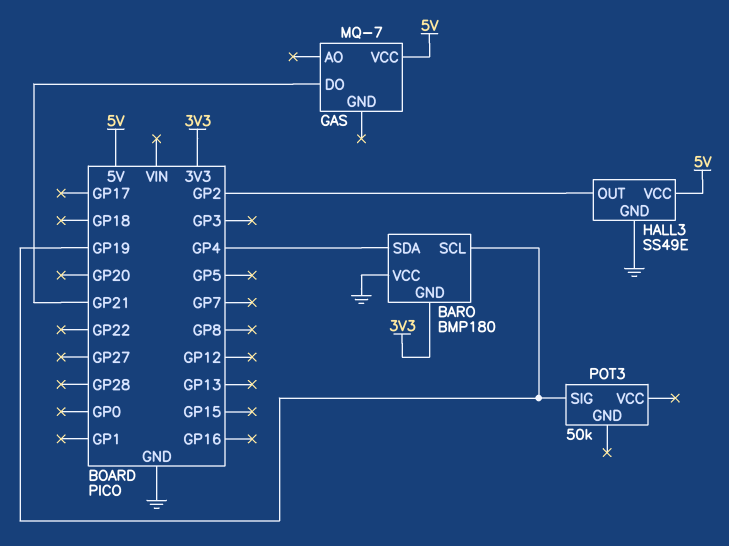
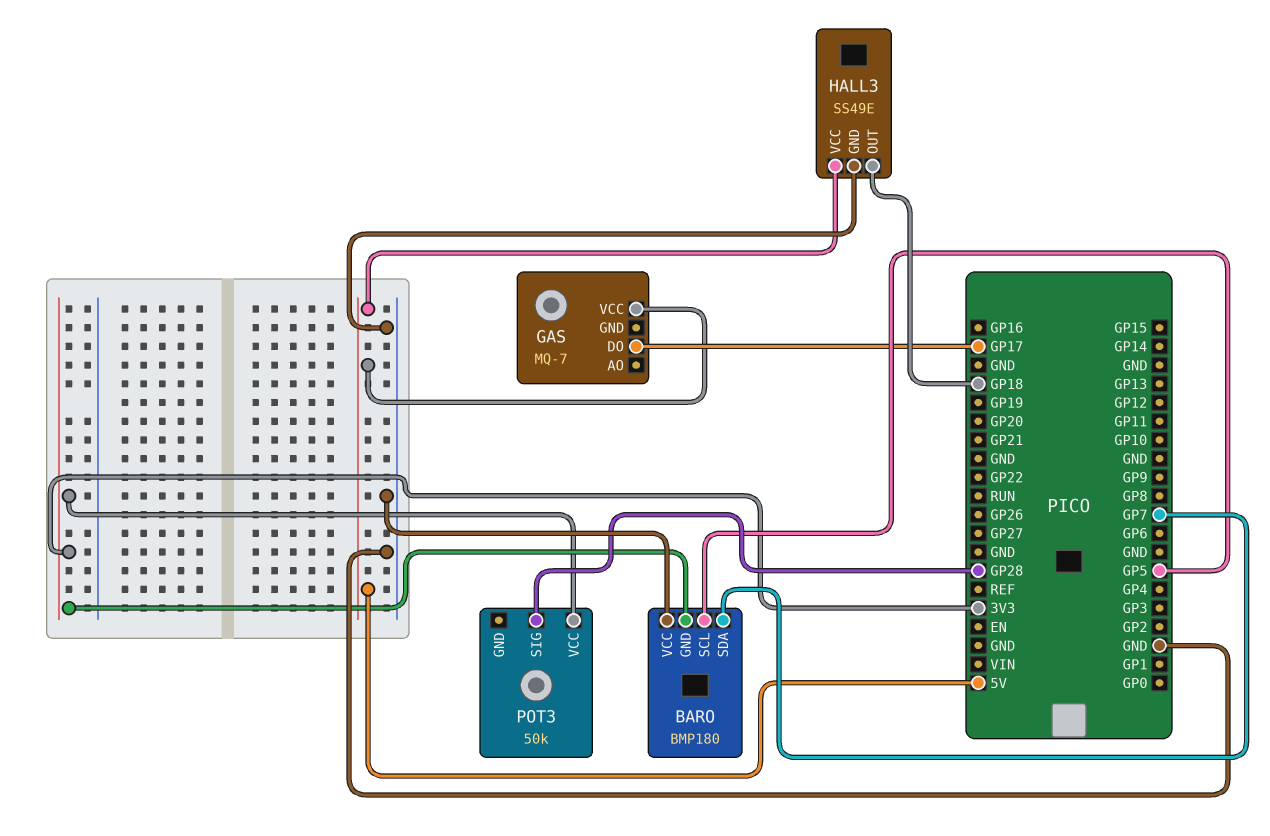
BARO pin SCL: GP19 -> GP5
BARO pin SDA: GP4 -> GP7
GAS pin DO: GP21 -> GP17
HALL3 pin OUT: GP2 -> GP18
POT3 pin SIG: GP19 -> GP28
POT3 pin VCC: none -> 3V3

